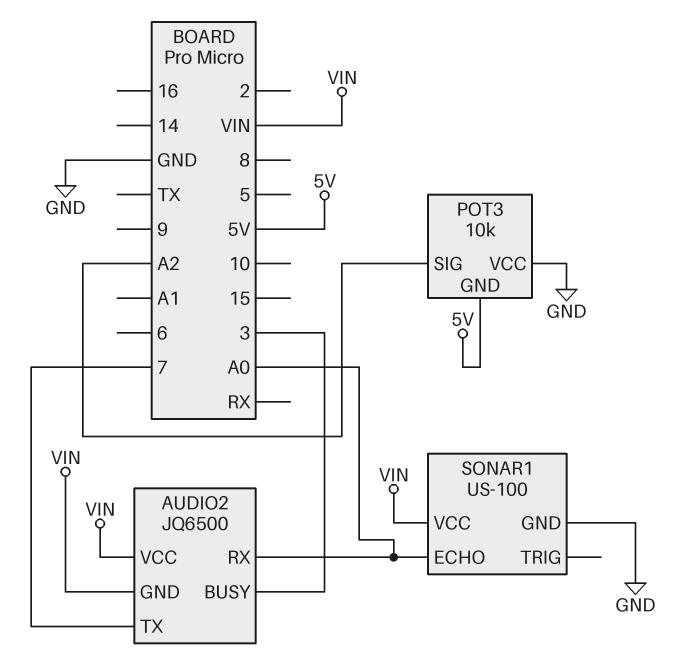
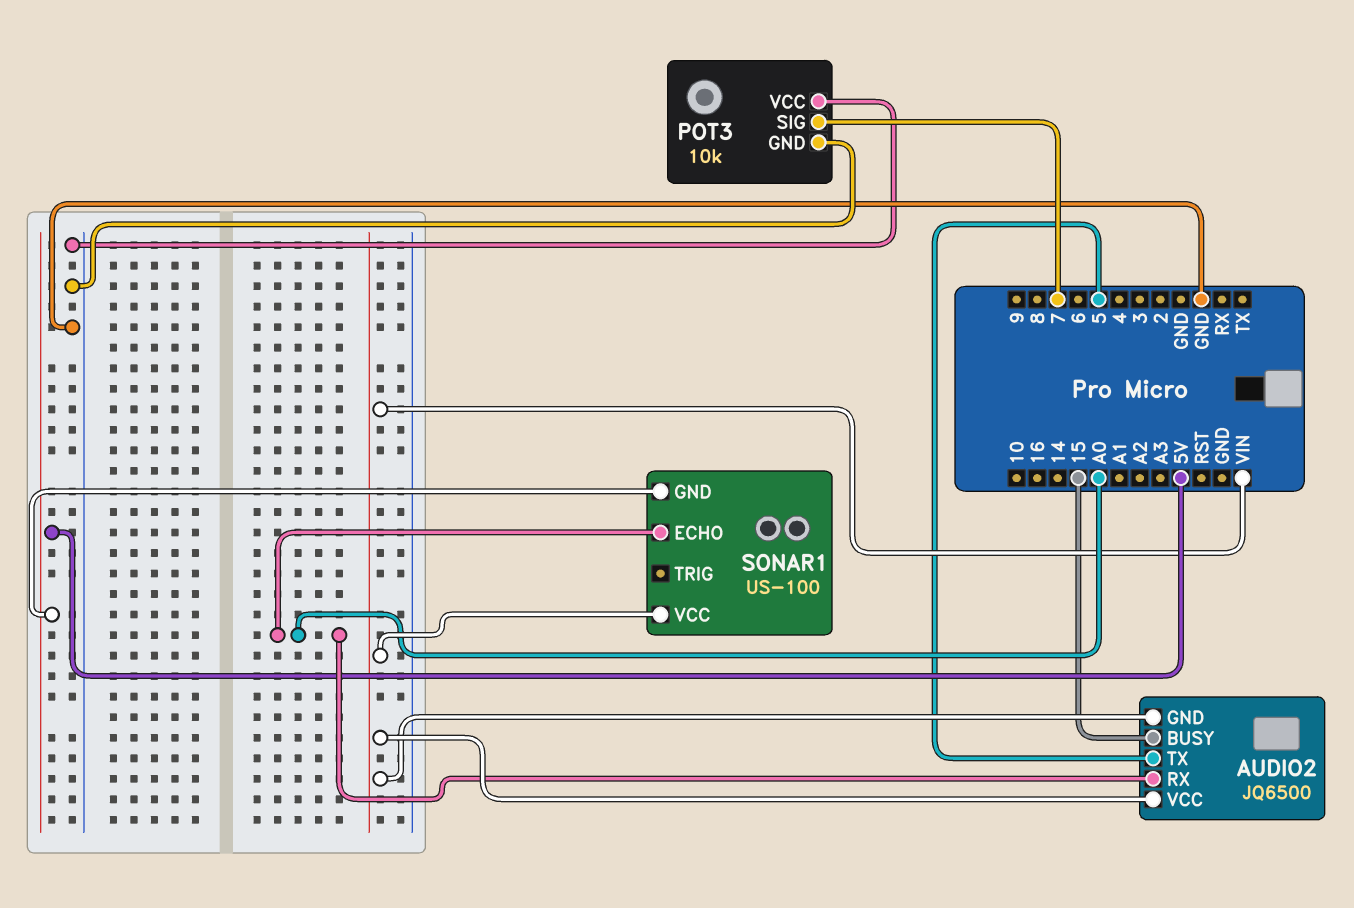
AUDIO2 pin BUSY: 3 -> 15
AUDIO2 pin TX: 7 -> 5
POT3 pin GND: 5V -> GND
POT3 pin SIG: A2 -> 7
SONAR1 pin GND: GND -> 5V

